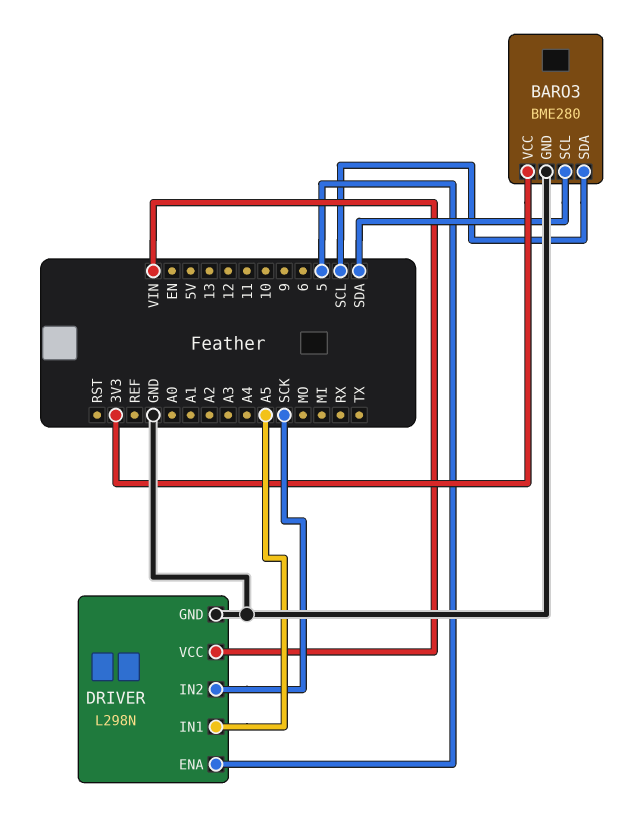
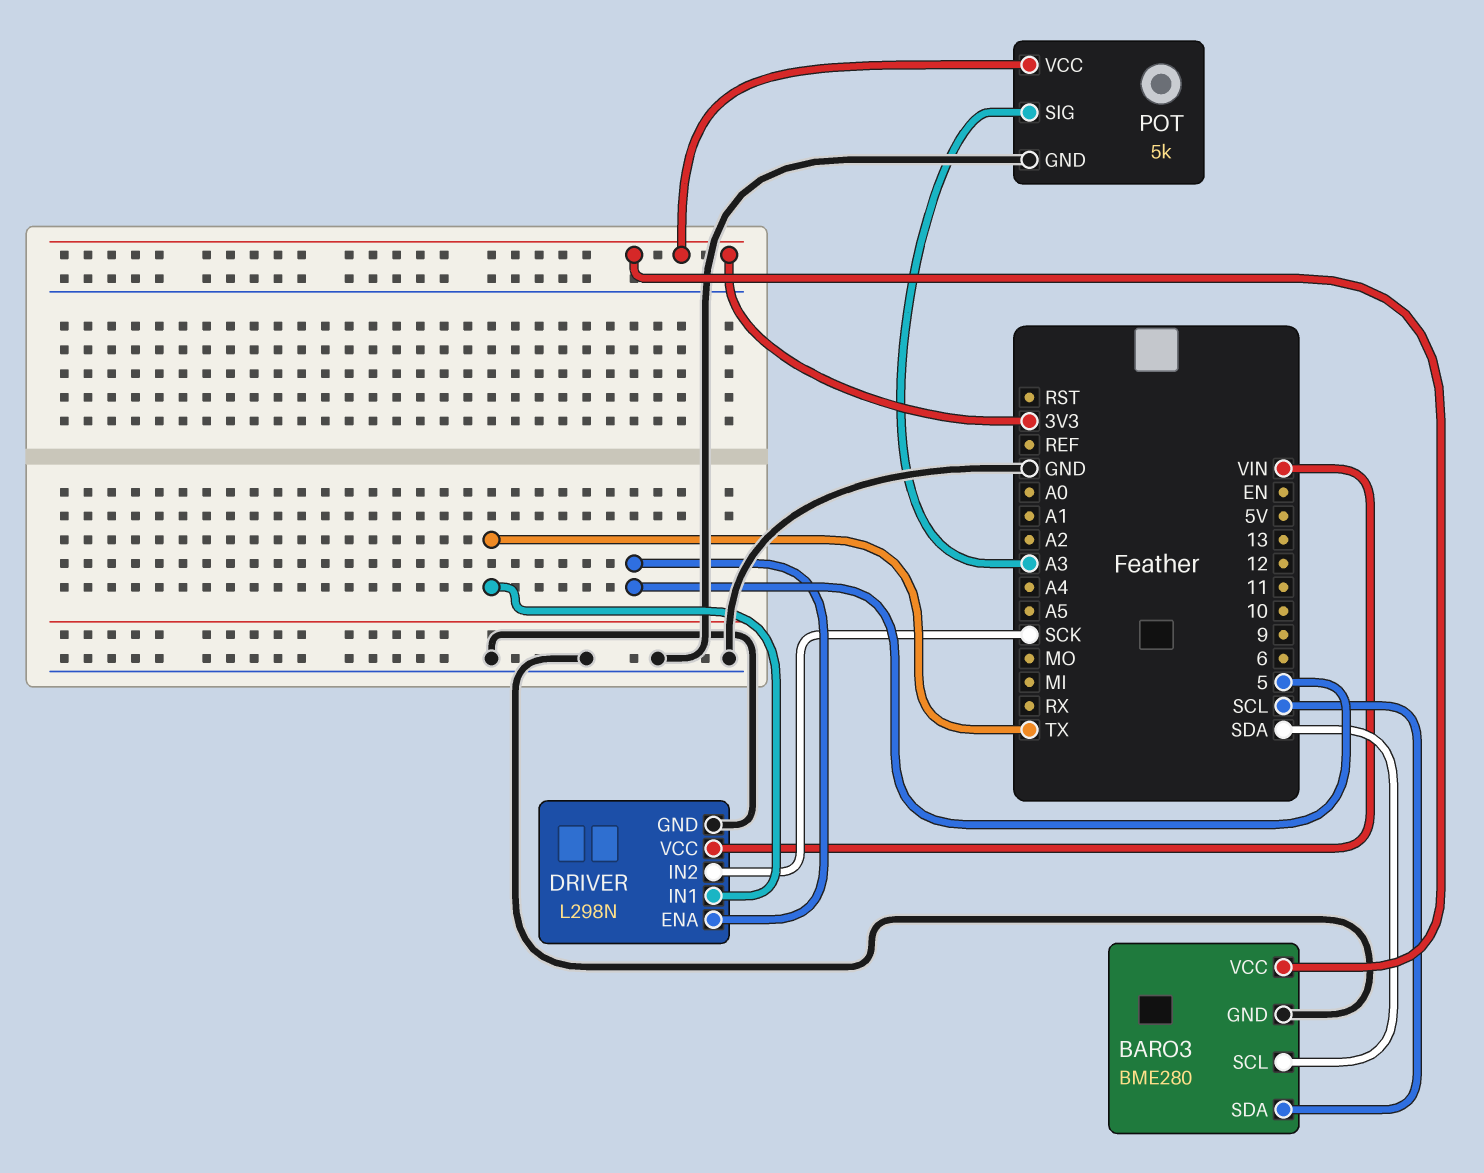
DRIVER pin IN1: A5 -> TX
POT: none -> 5k
POT pin GND: none -> GND
POT pin SIG: none -> A3
POT pin VCC: none -> 3V3

